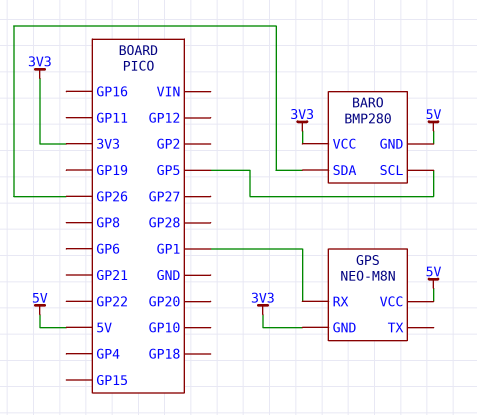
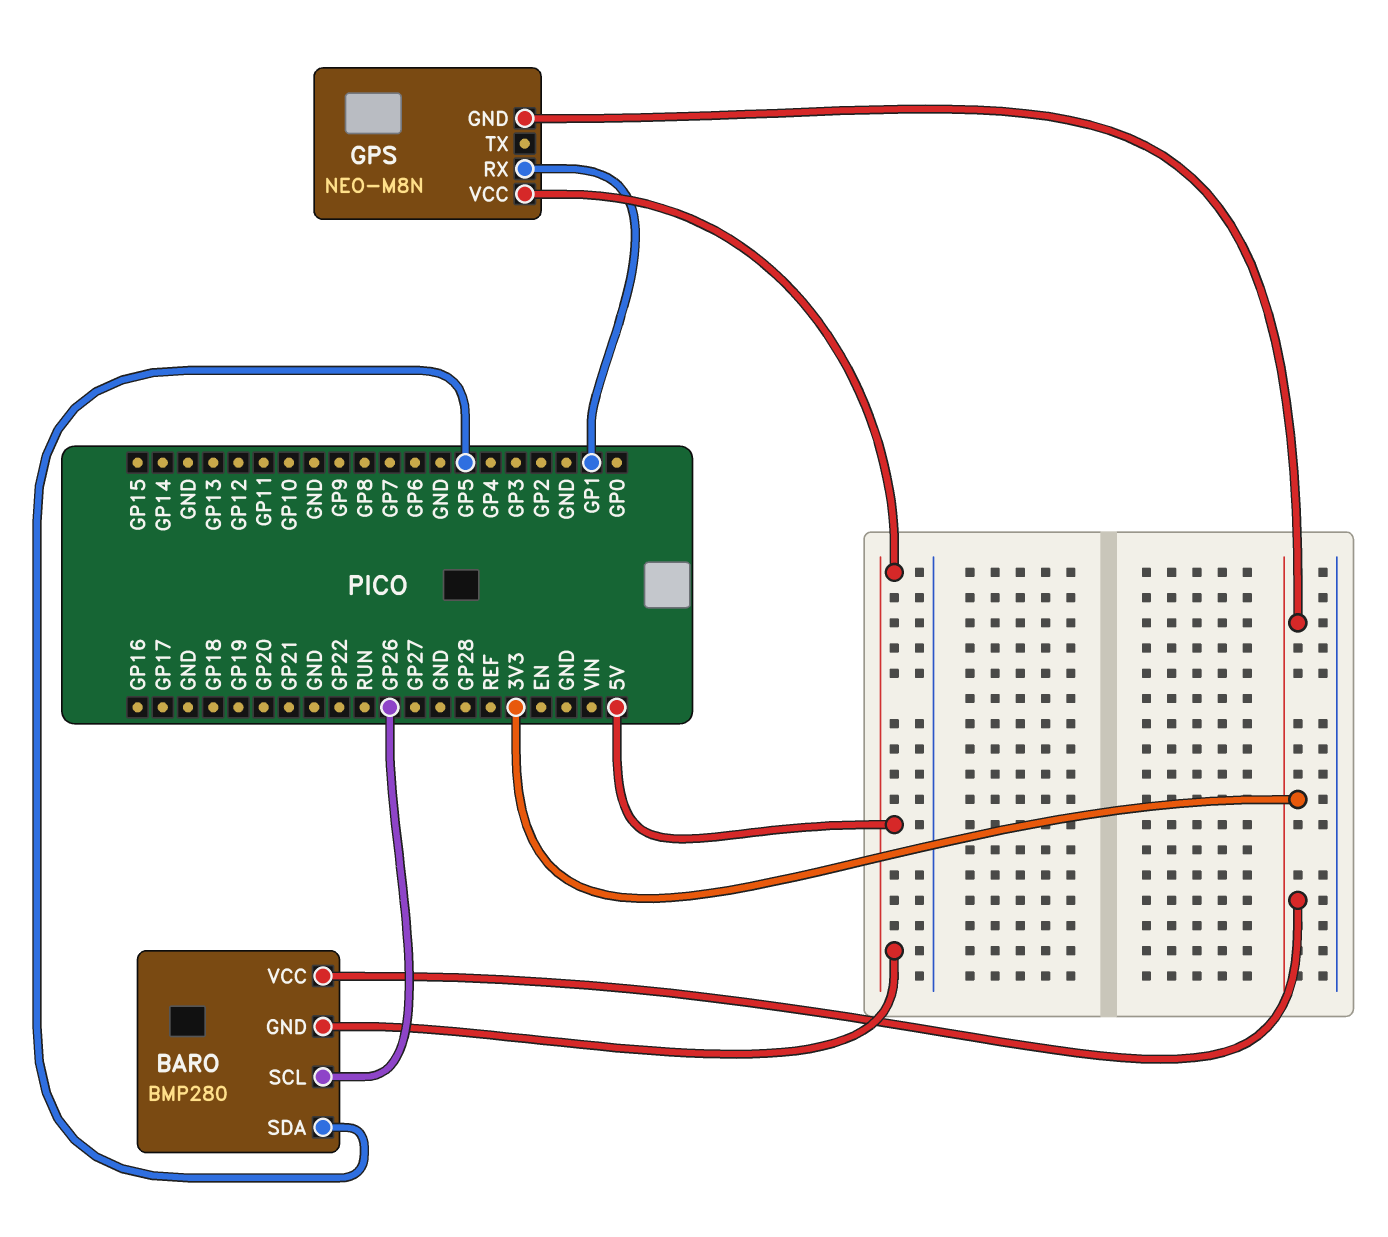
BARO pin SCL: GP5 -> GP26
BARO pin SDA: GP26 -> GP5

